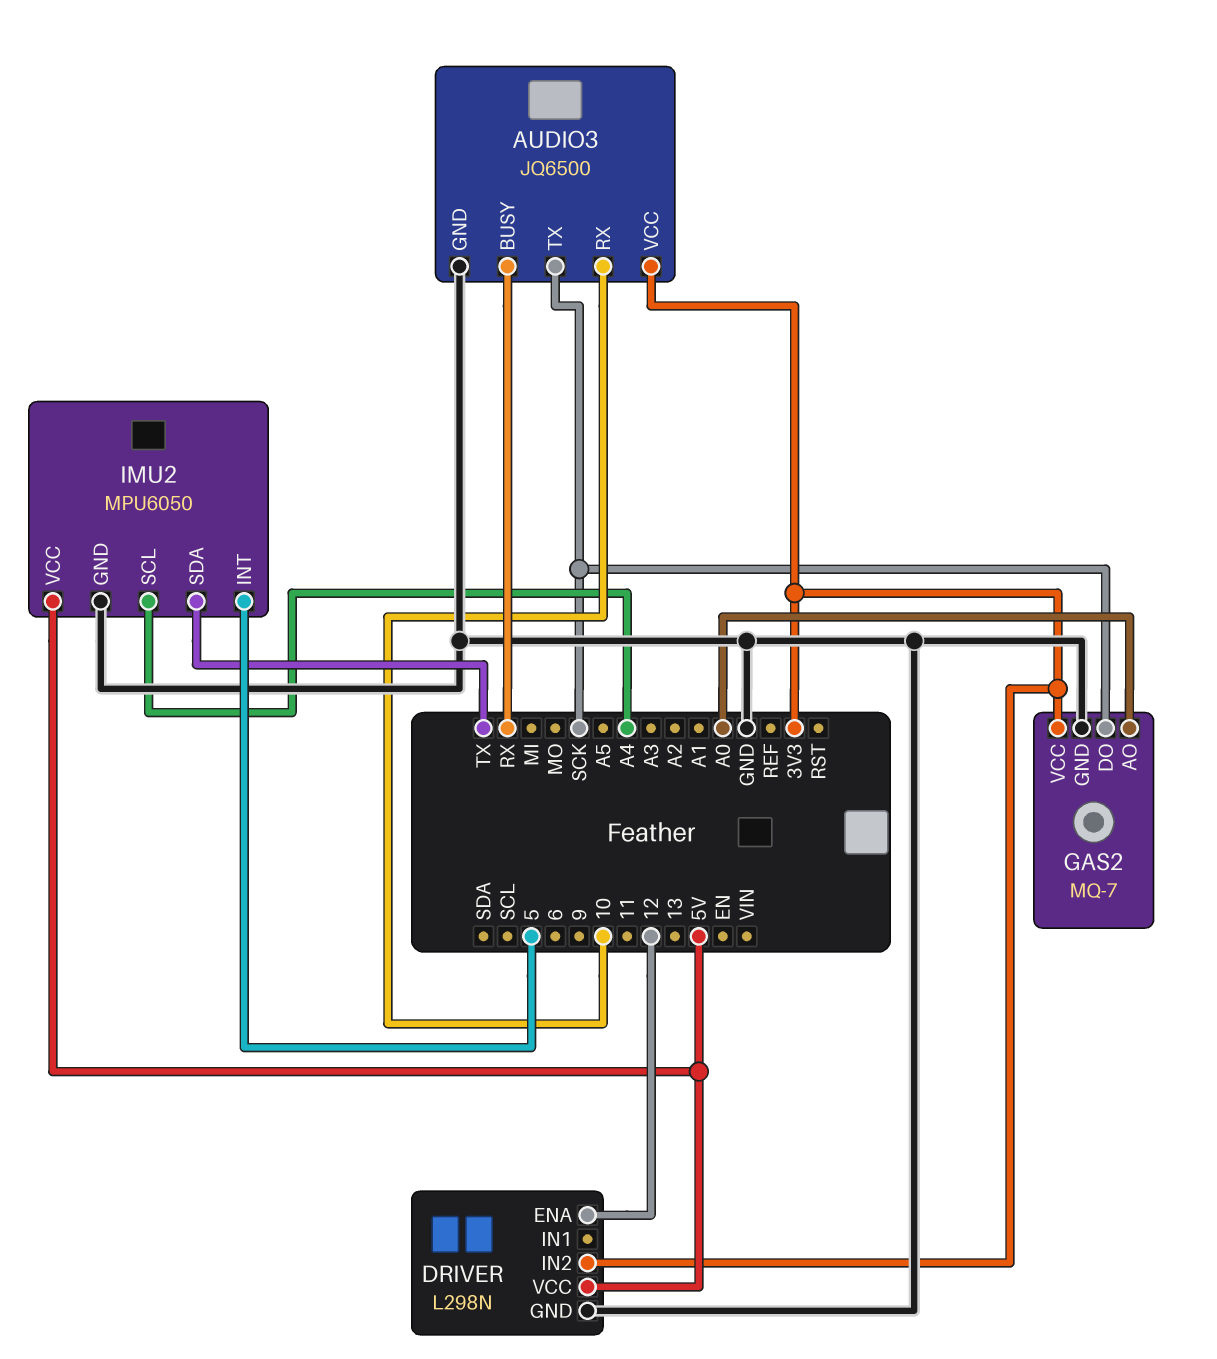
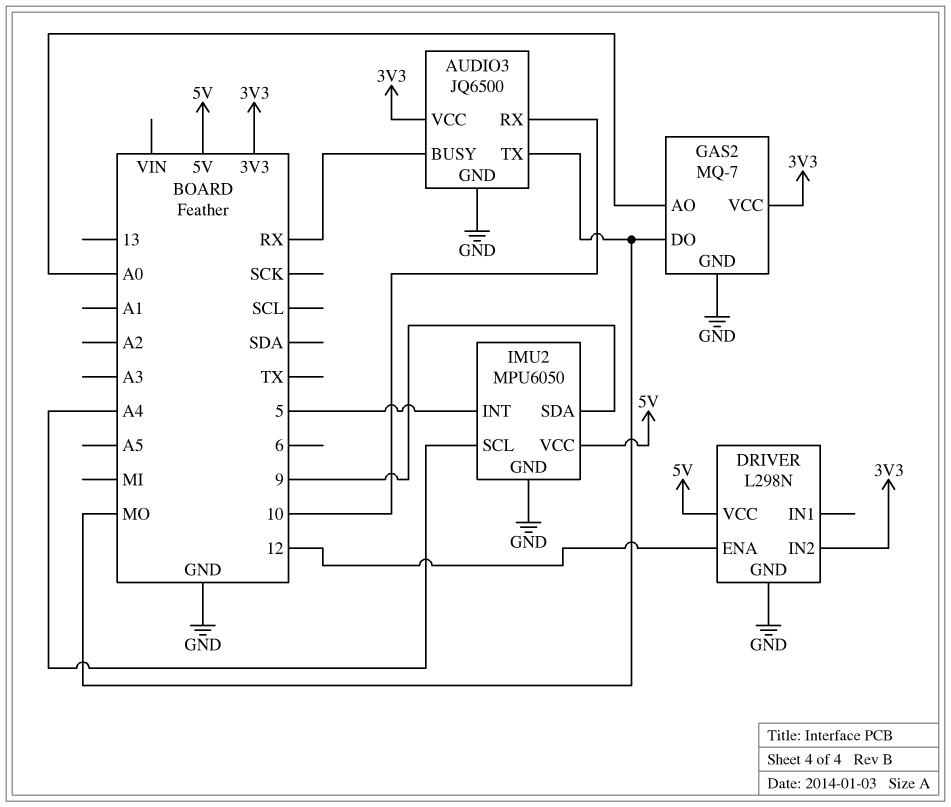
AUDIO3 pin TX: SCK -> MO
GAS2 pin DO: SCK -> MO
IMU2 pin SDA: TX -> 9

